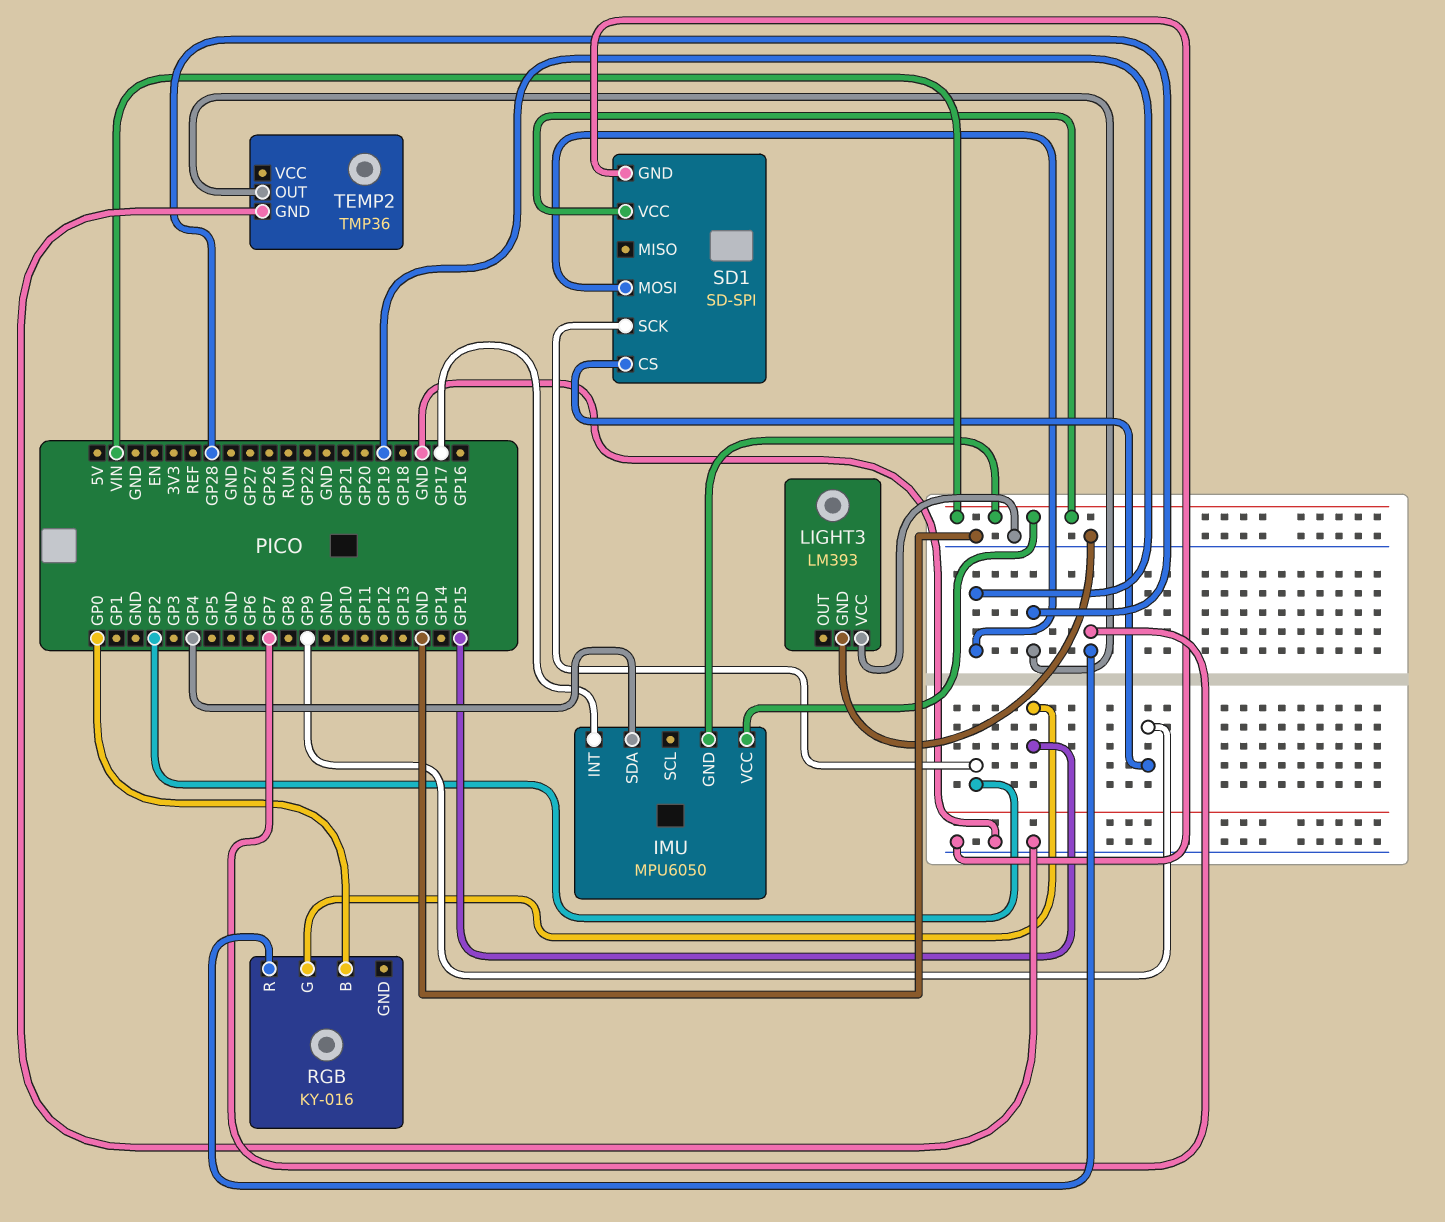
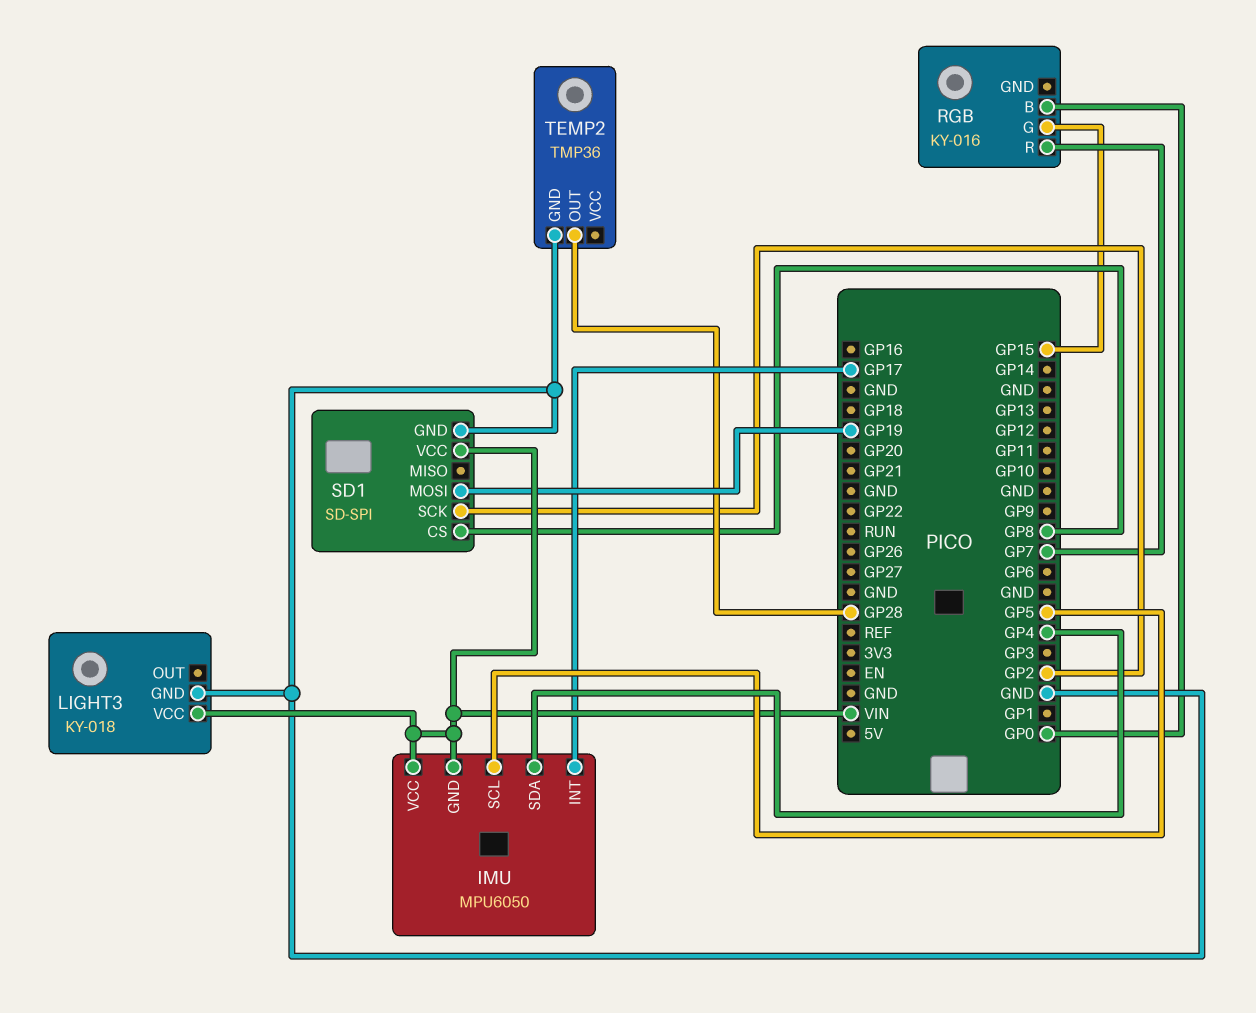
IMU pin SCL: none -> GP5
LIGHT3: LM393 -> KY-018
LIGHT3 pin VCC: GND -> VIN
SD1 pin CS: GP9 -> GP8

